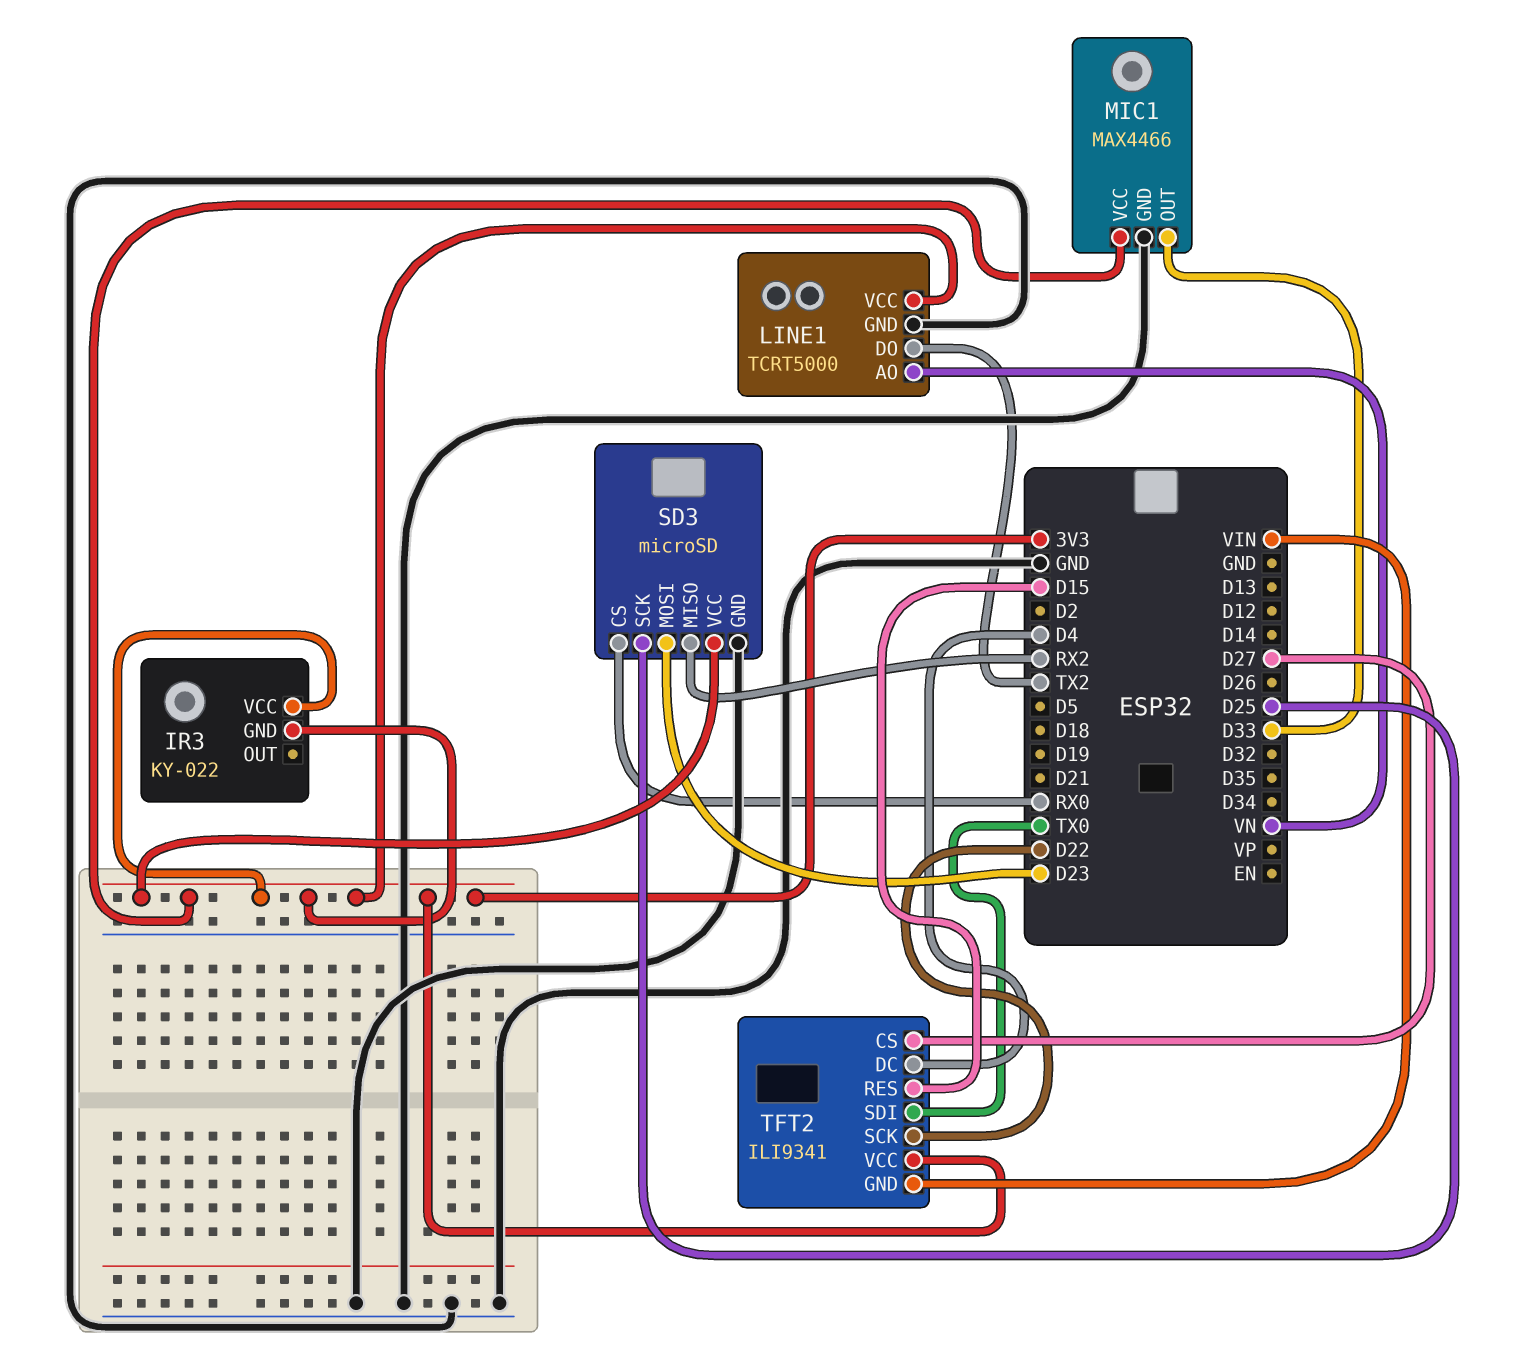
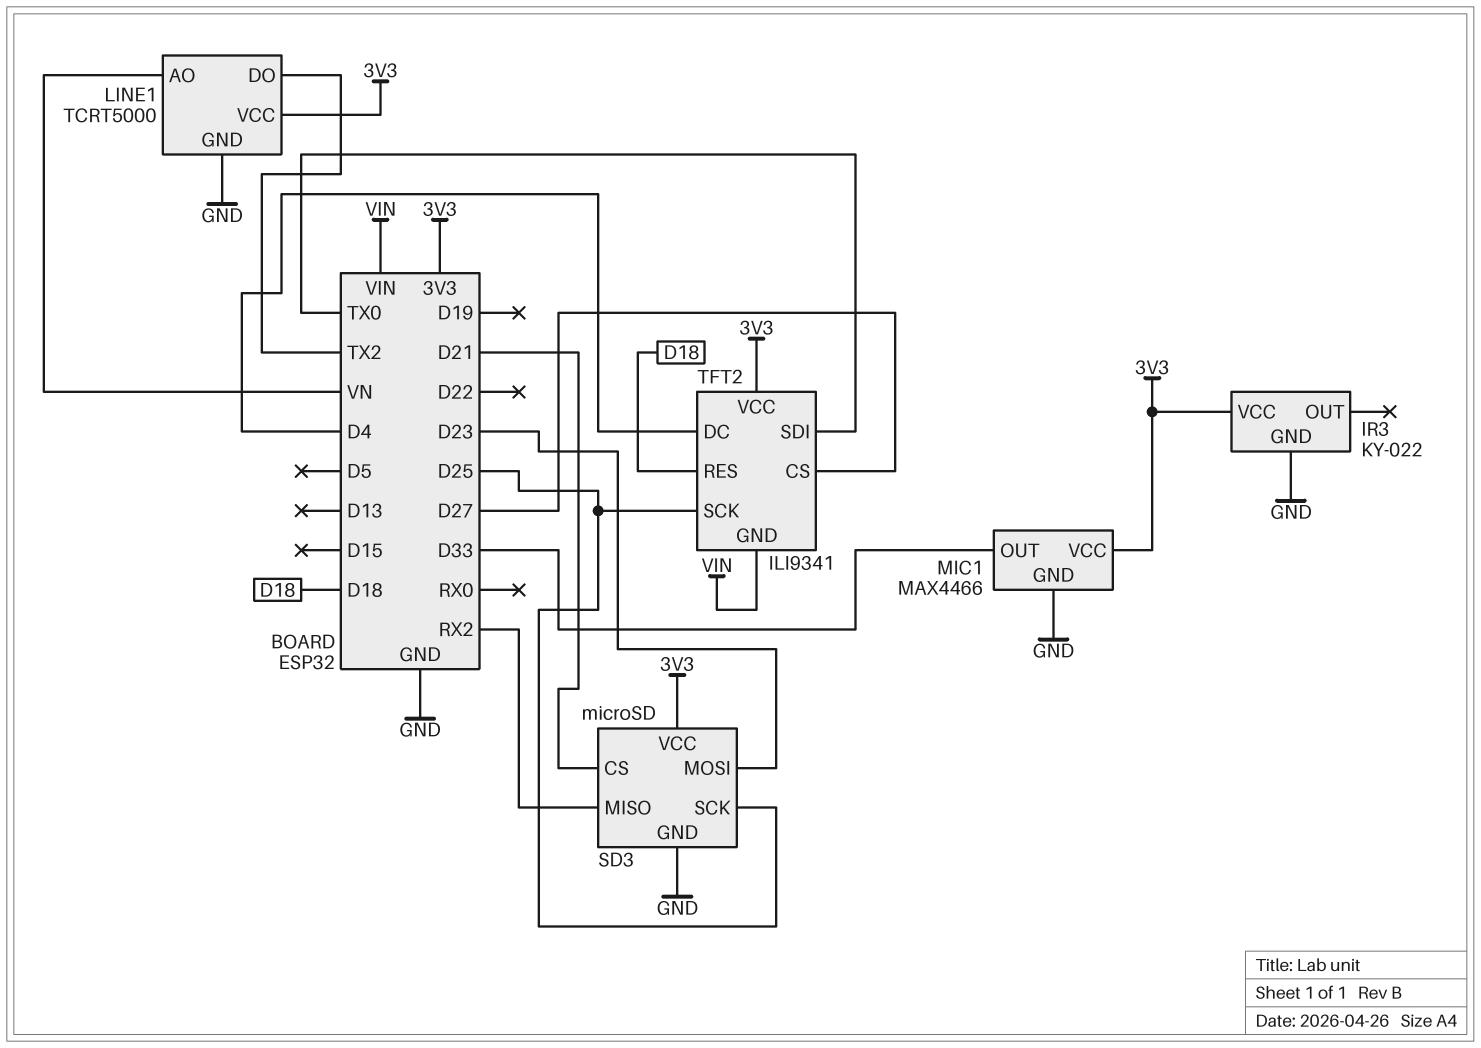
IR3 pin GND: 3V3 -> GND
SD3 pin CS: RX0 -> D21
TFT2 pin RES: D15 -> D18
TFT2 pin SCK: D22 -> D25

